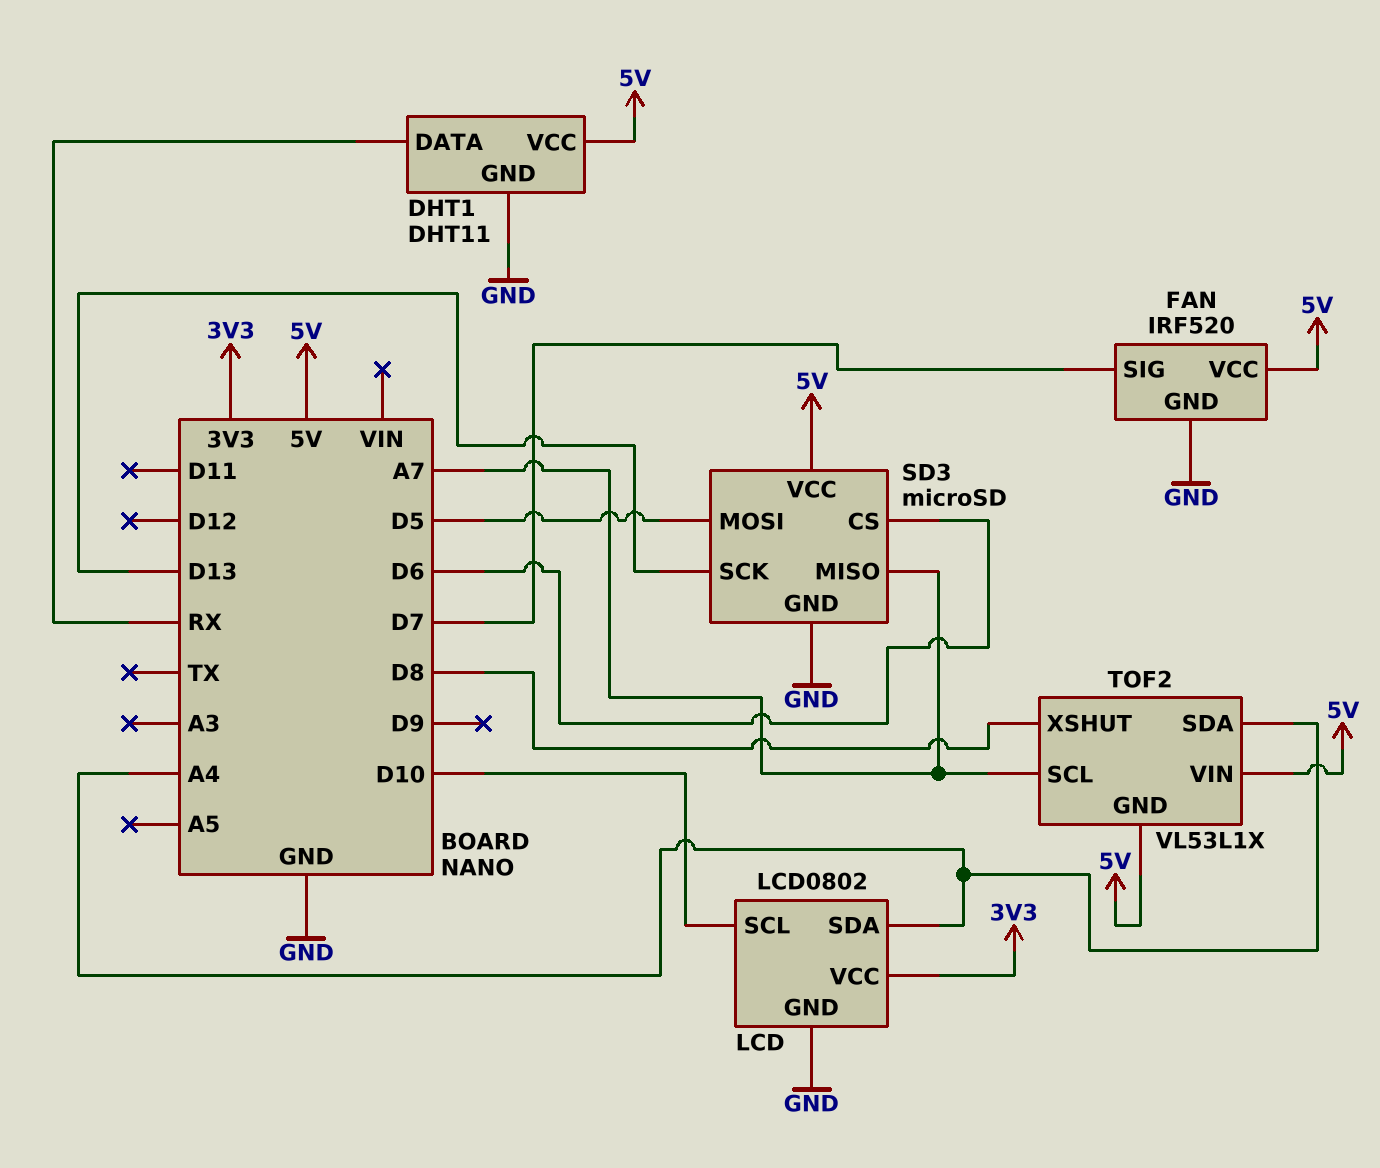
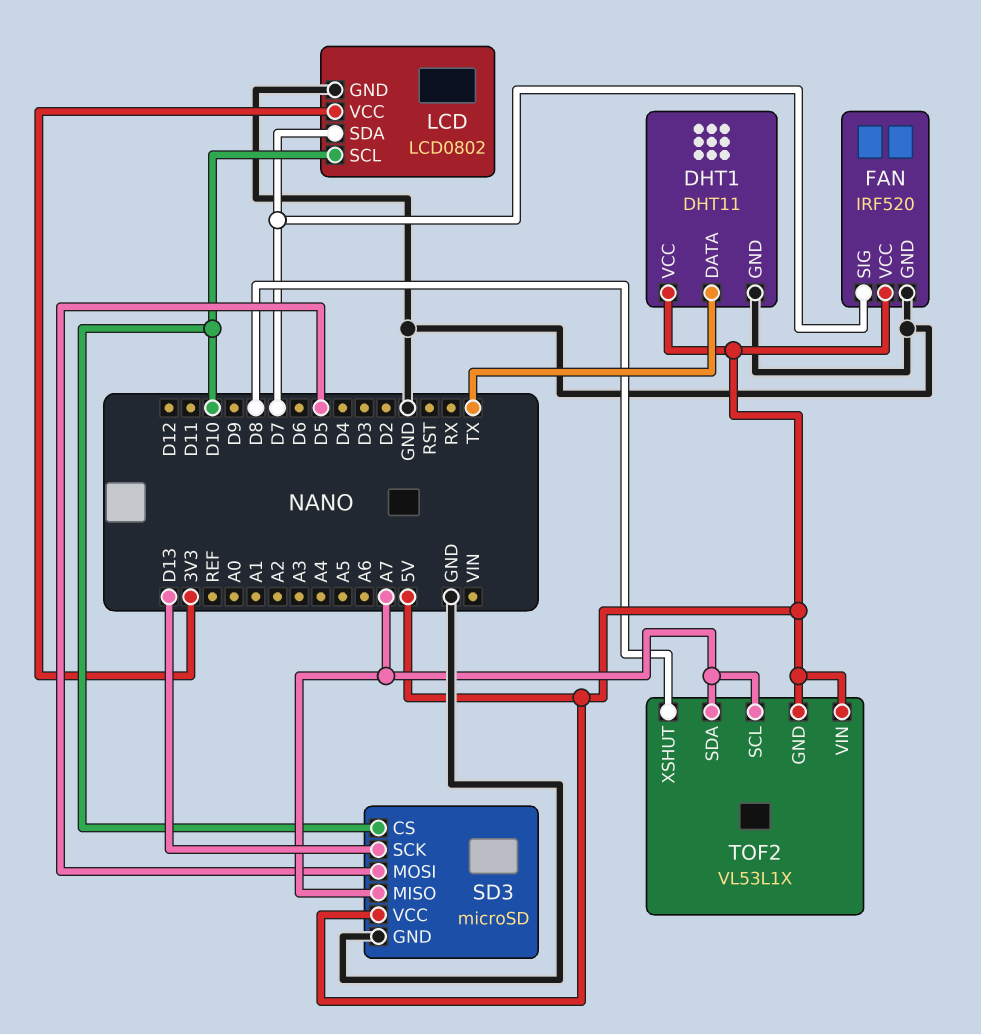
DHT1 pin DATA: RX -> TX
LCD pin SDA: A4 -> D7
SD3 pin CS: D6 -> D10
TOF2 pin SDA: A4 -> A7

